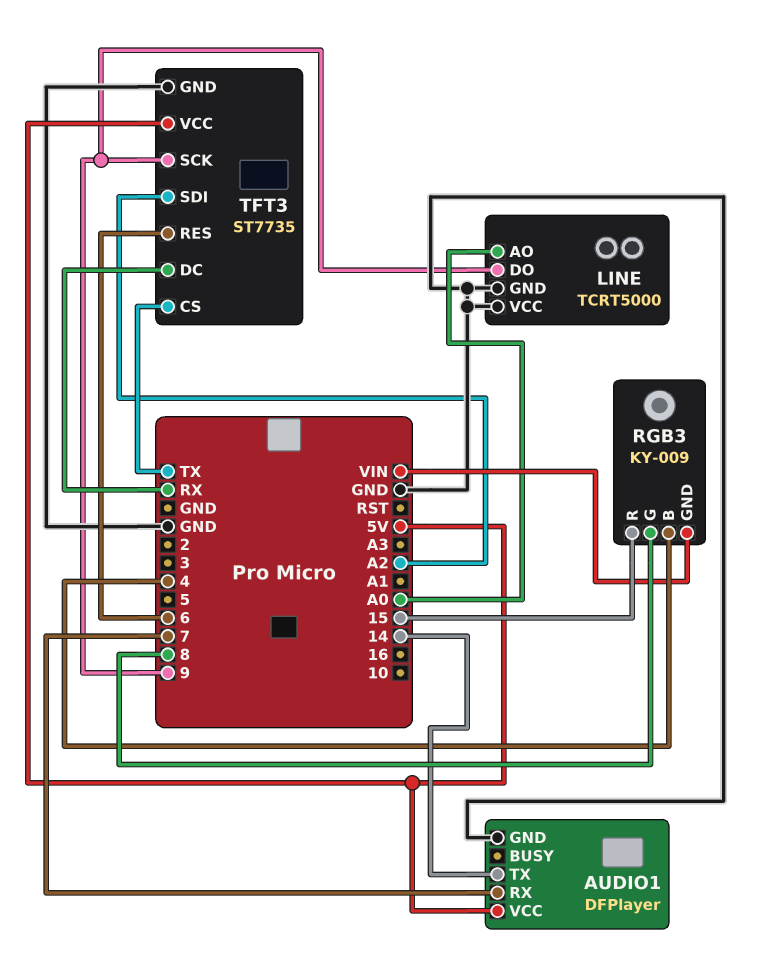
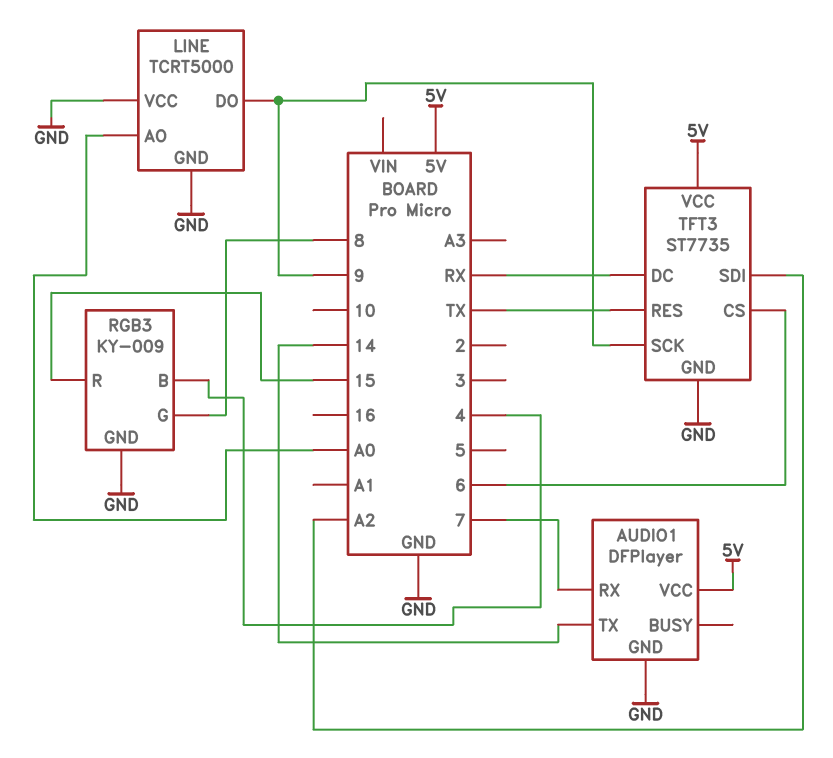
RGB3 pin GND: VIN -> GND
TFT3 pin CS: TX -> 6
TFT3 pin RES: 6 -> TX

